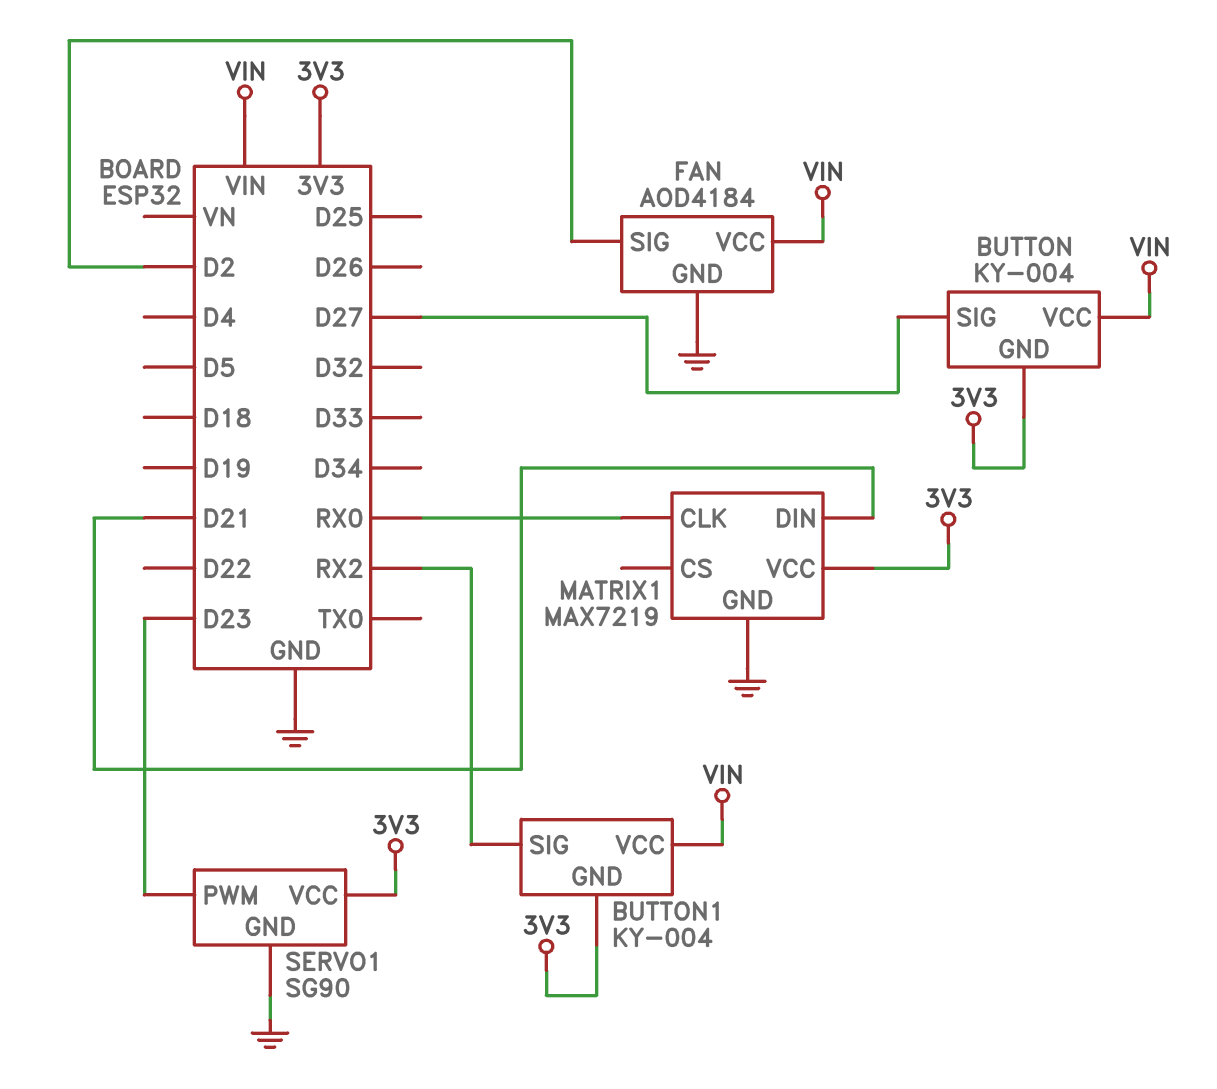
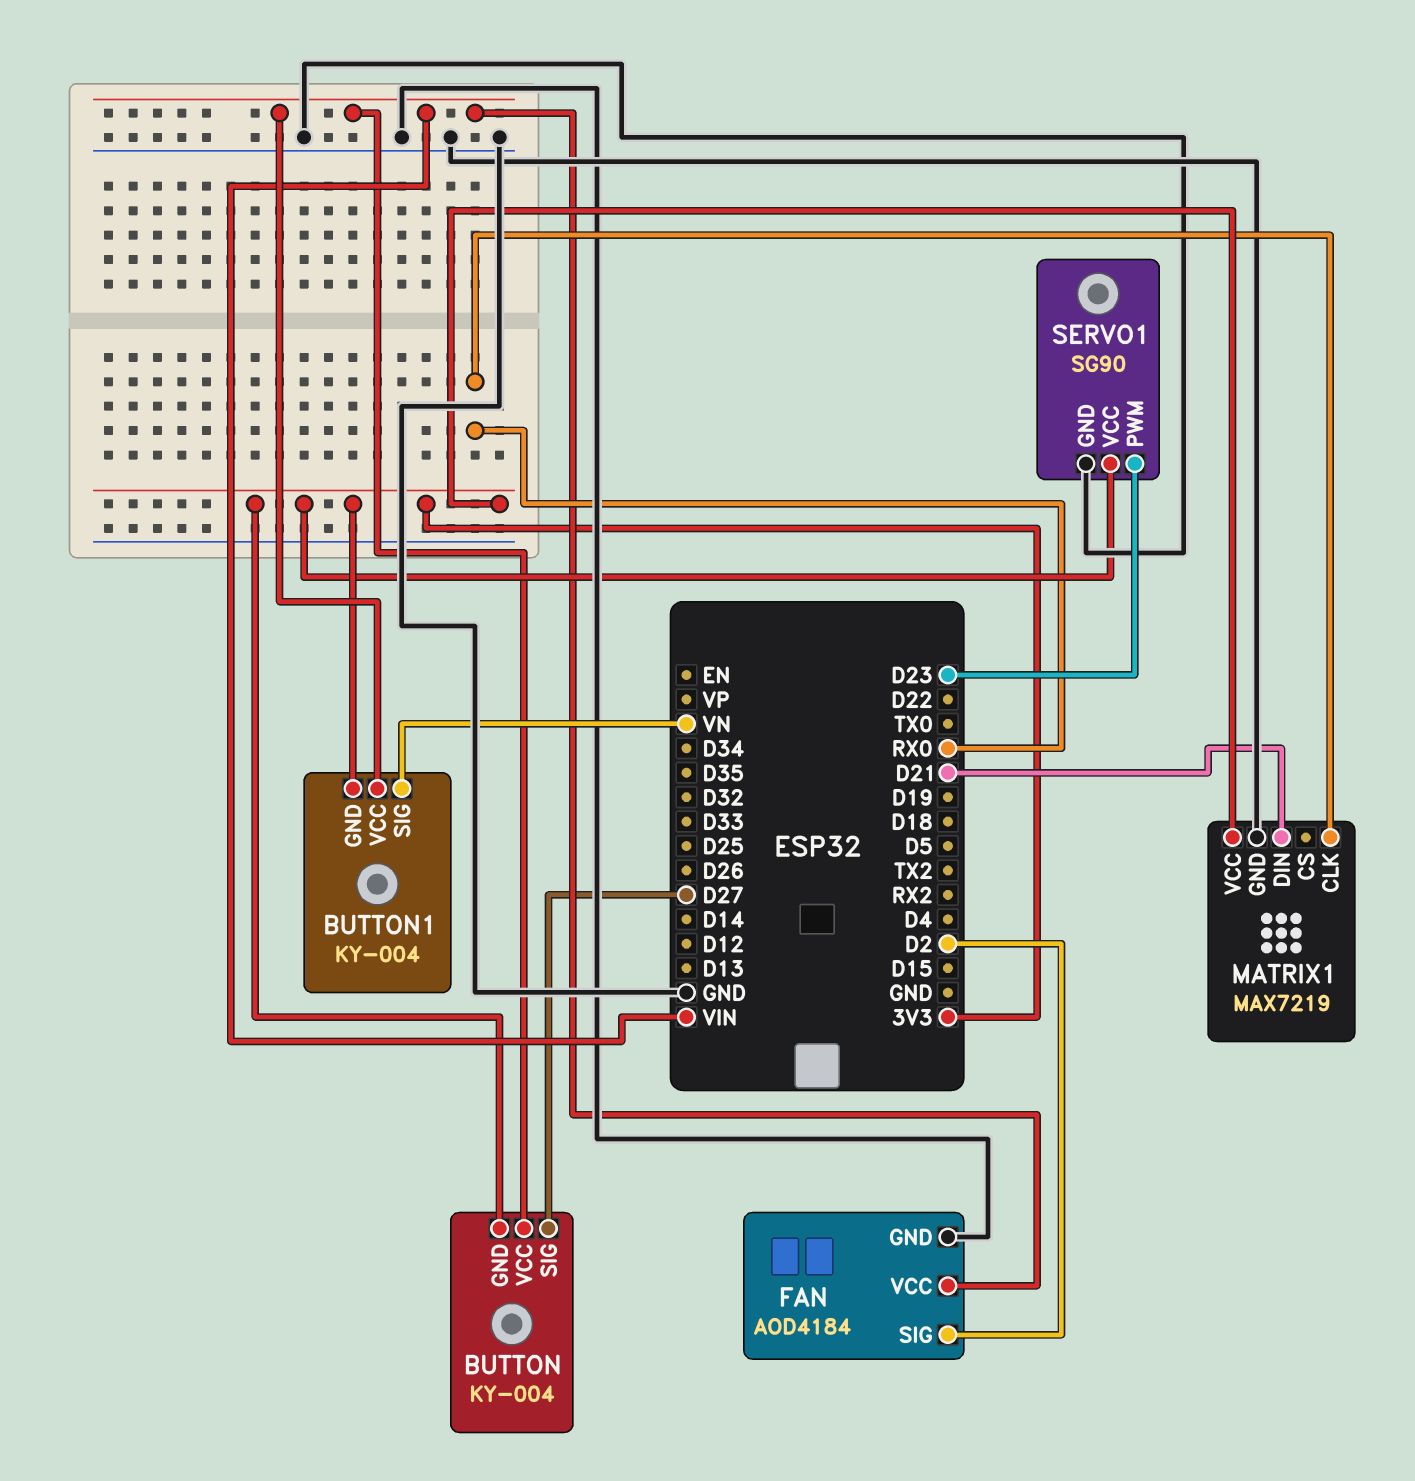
BUTTON1 pin SIG: RX2 -> VN

